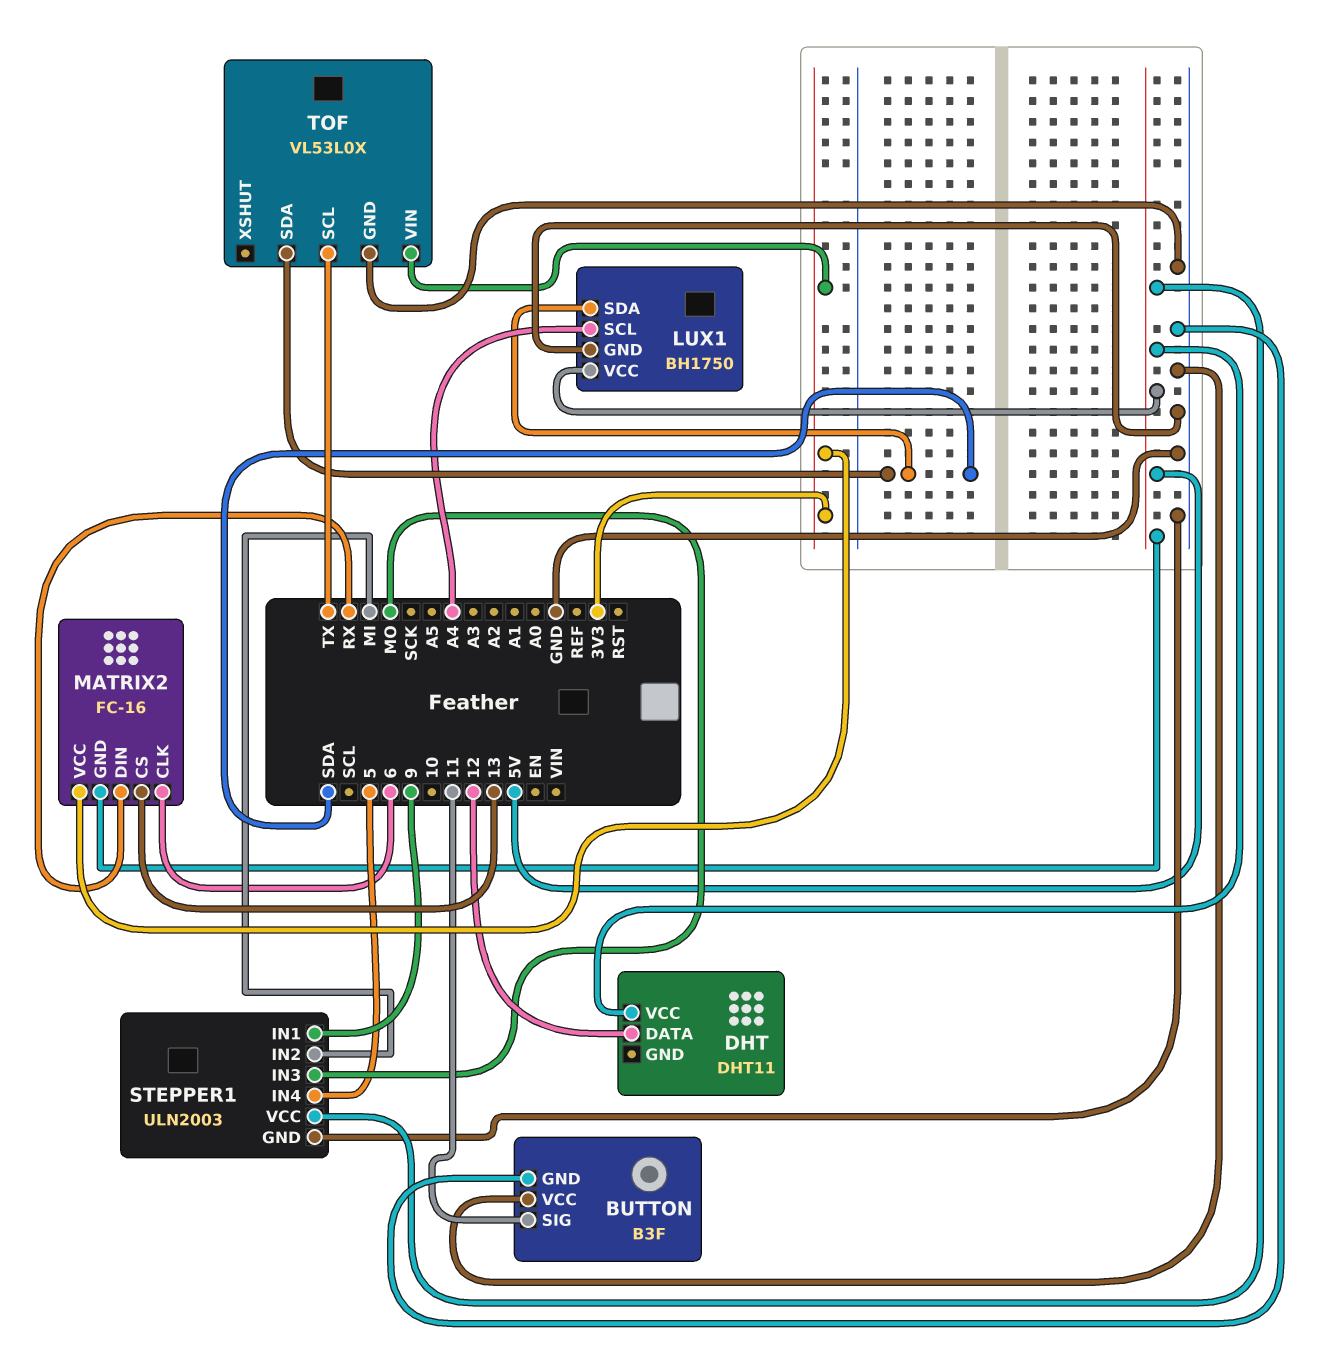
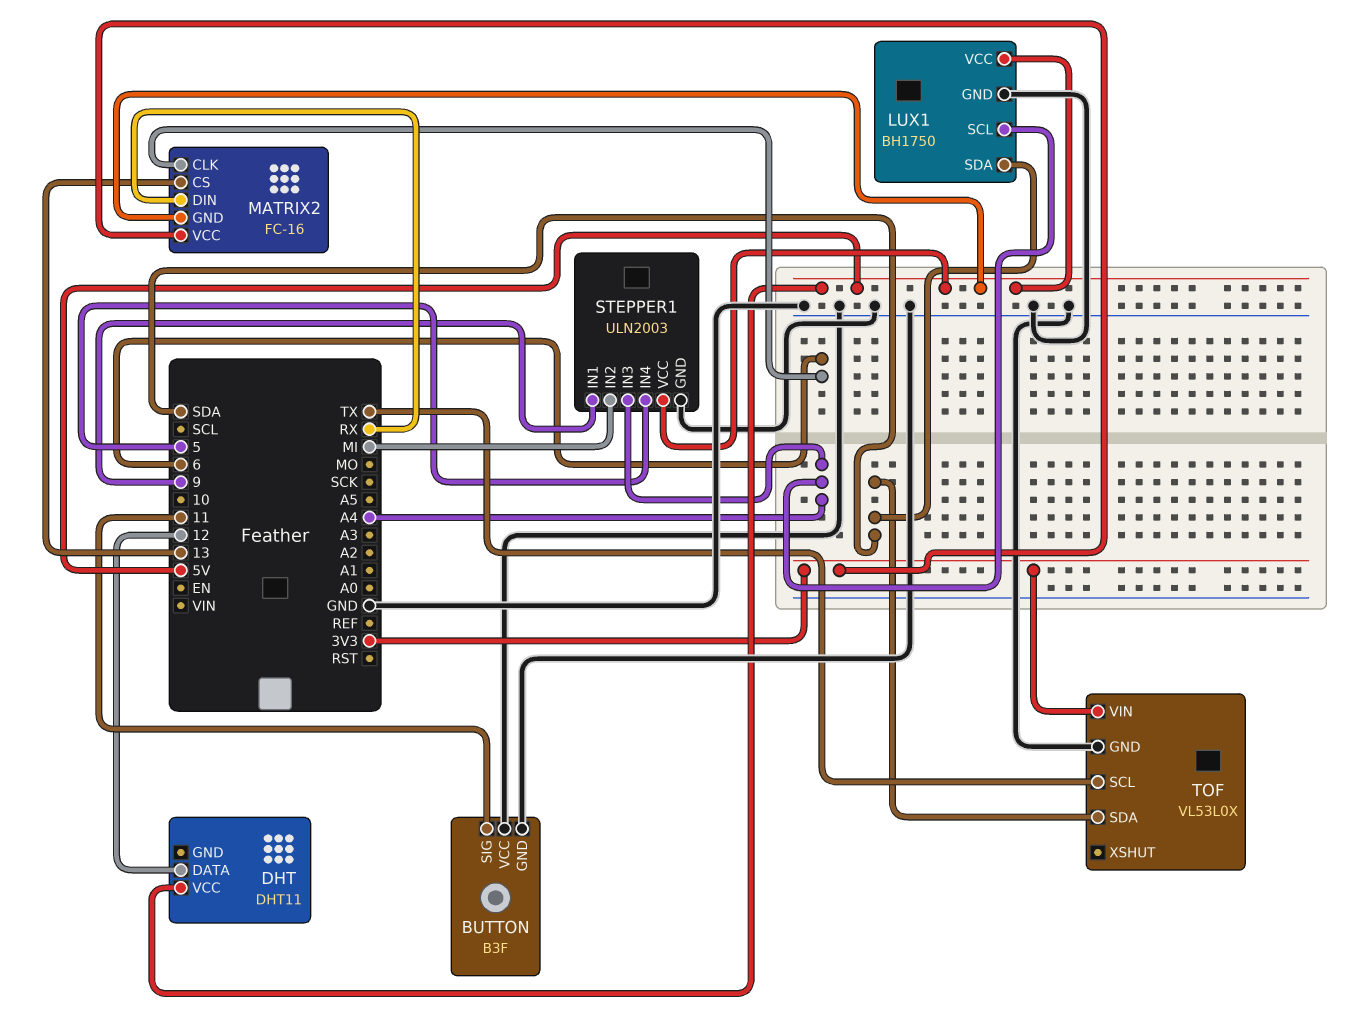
STEPPER1 pin IN3: MO -> A4

